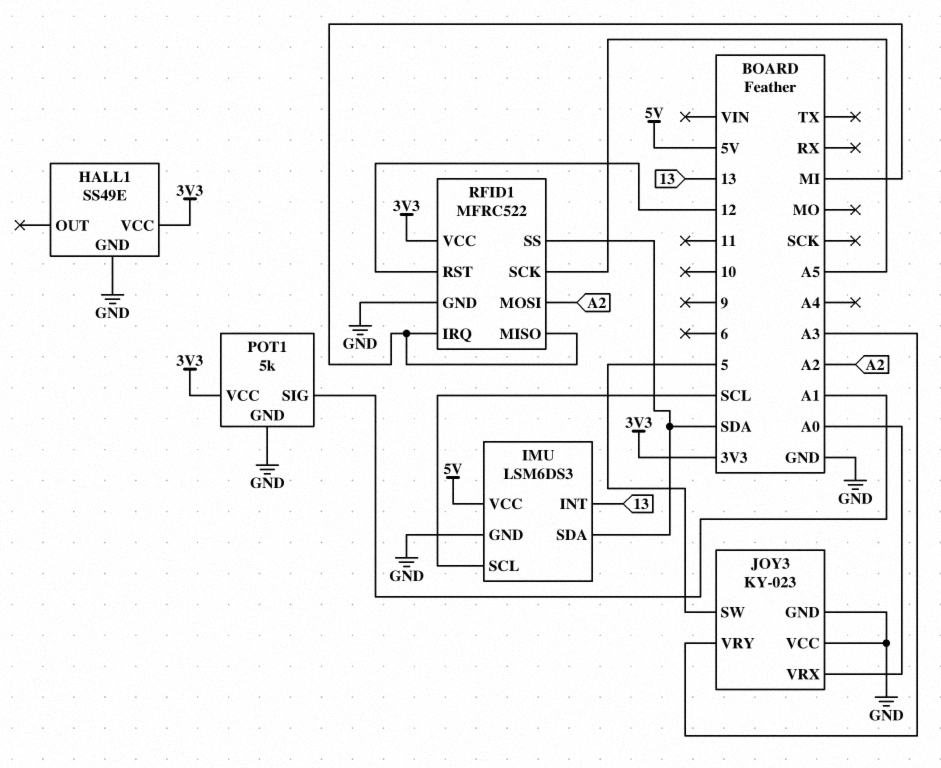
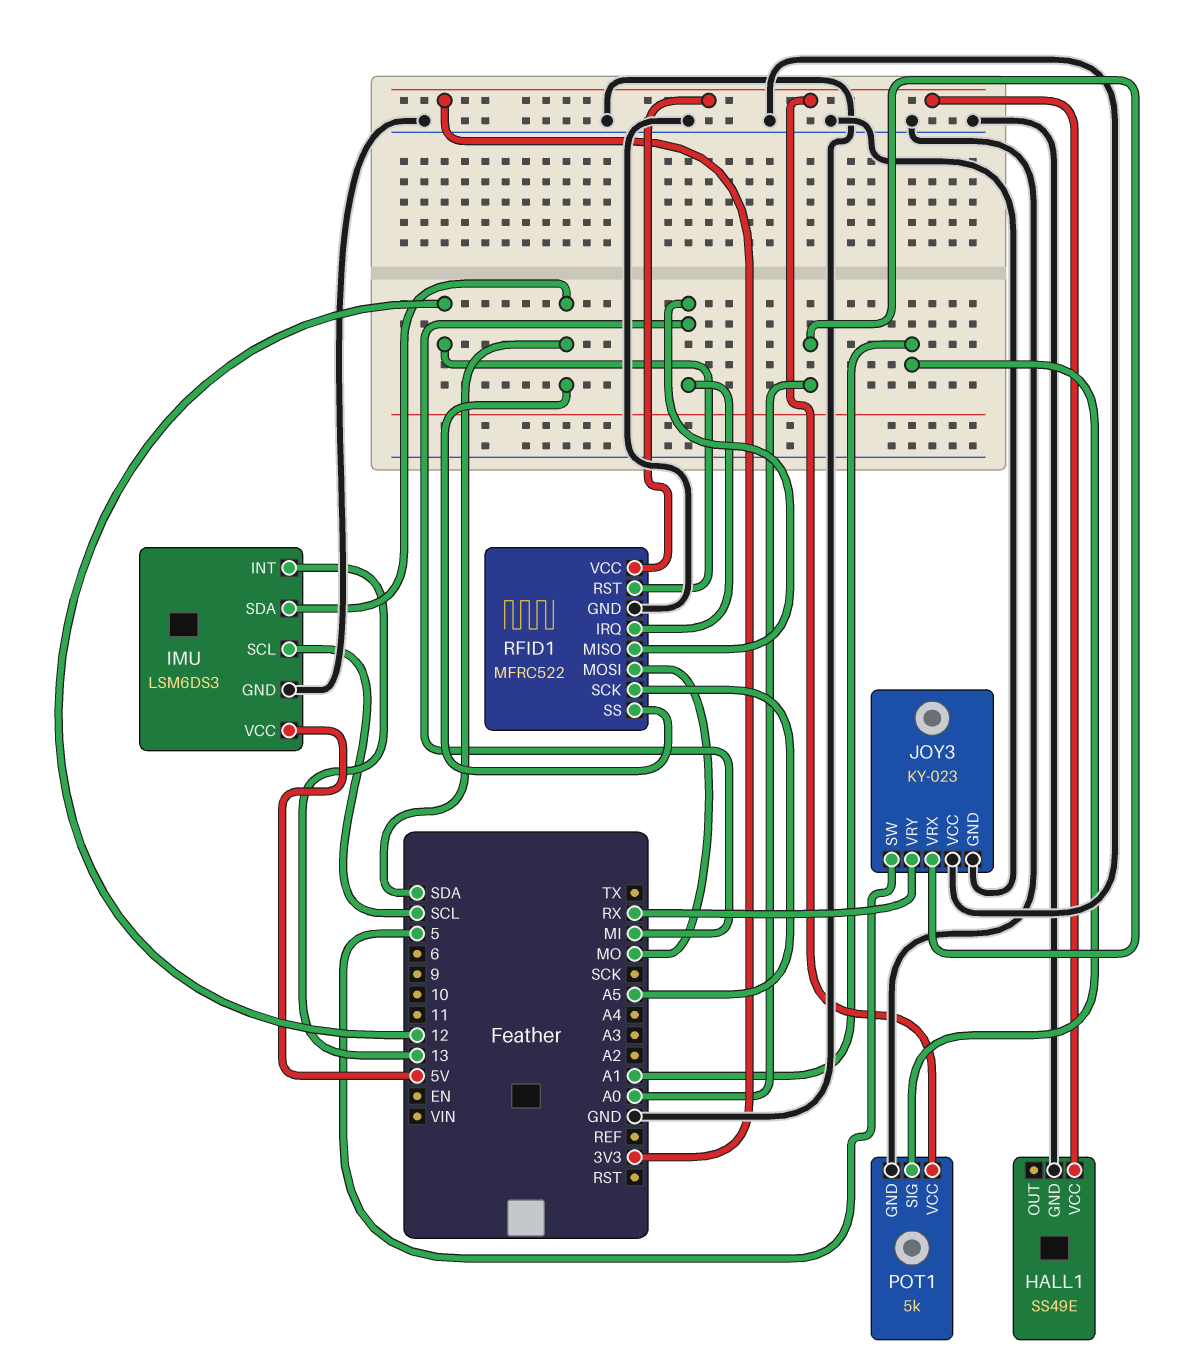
JOY3 pin VRY: A3 -> RX
RFID1 pin MOSI: A2 -> MO

